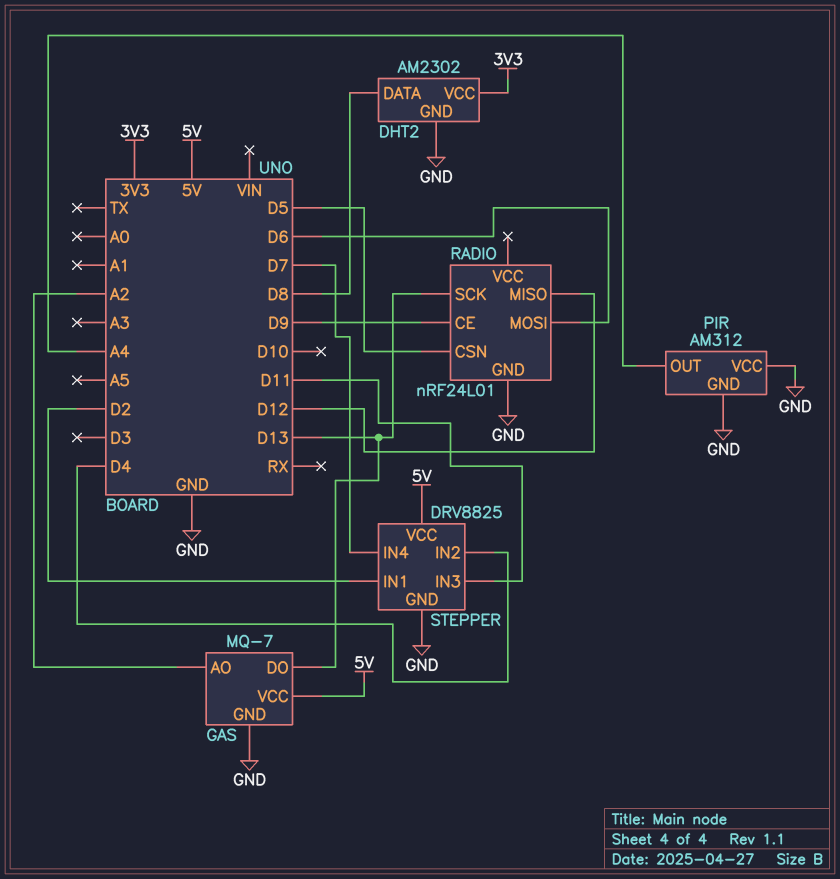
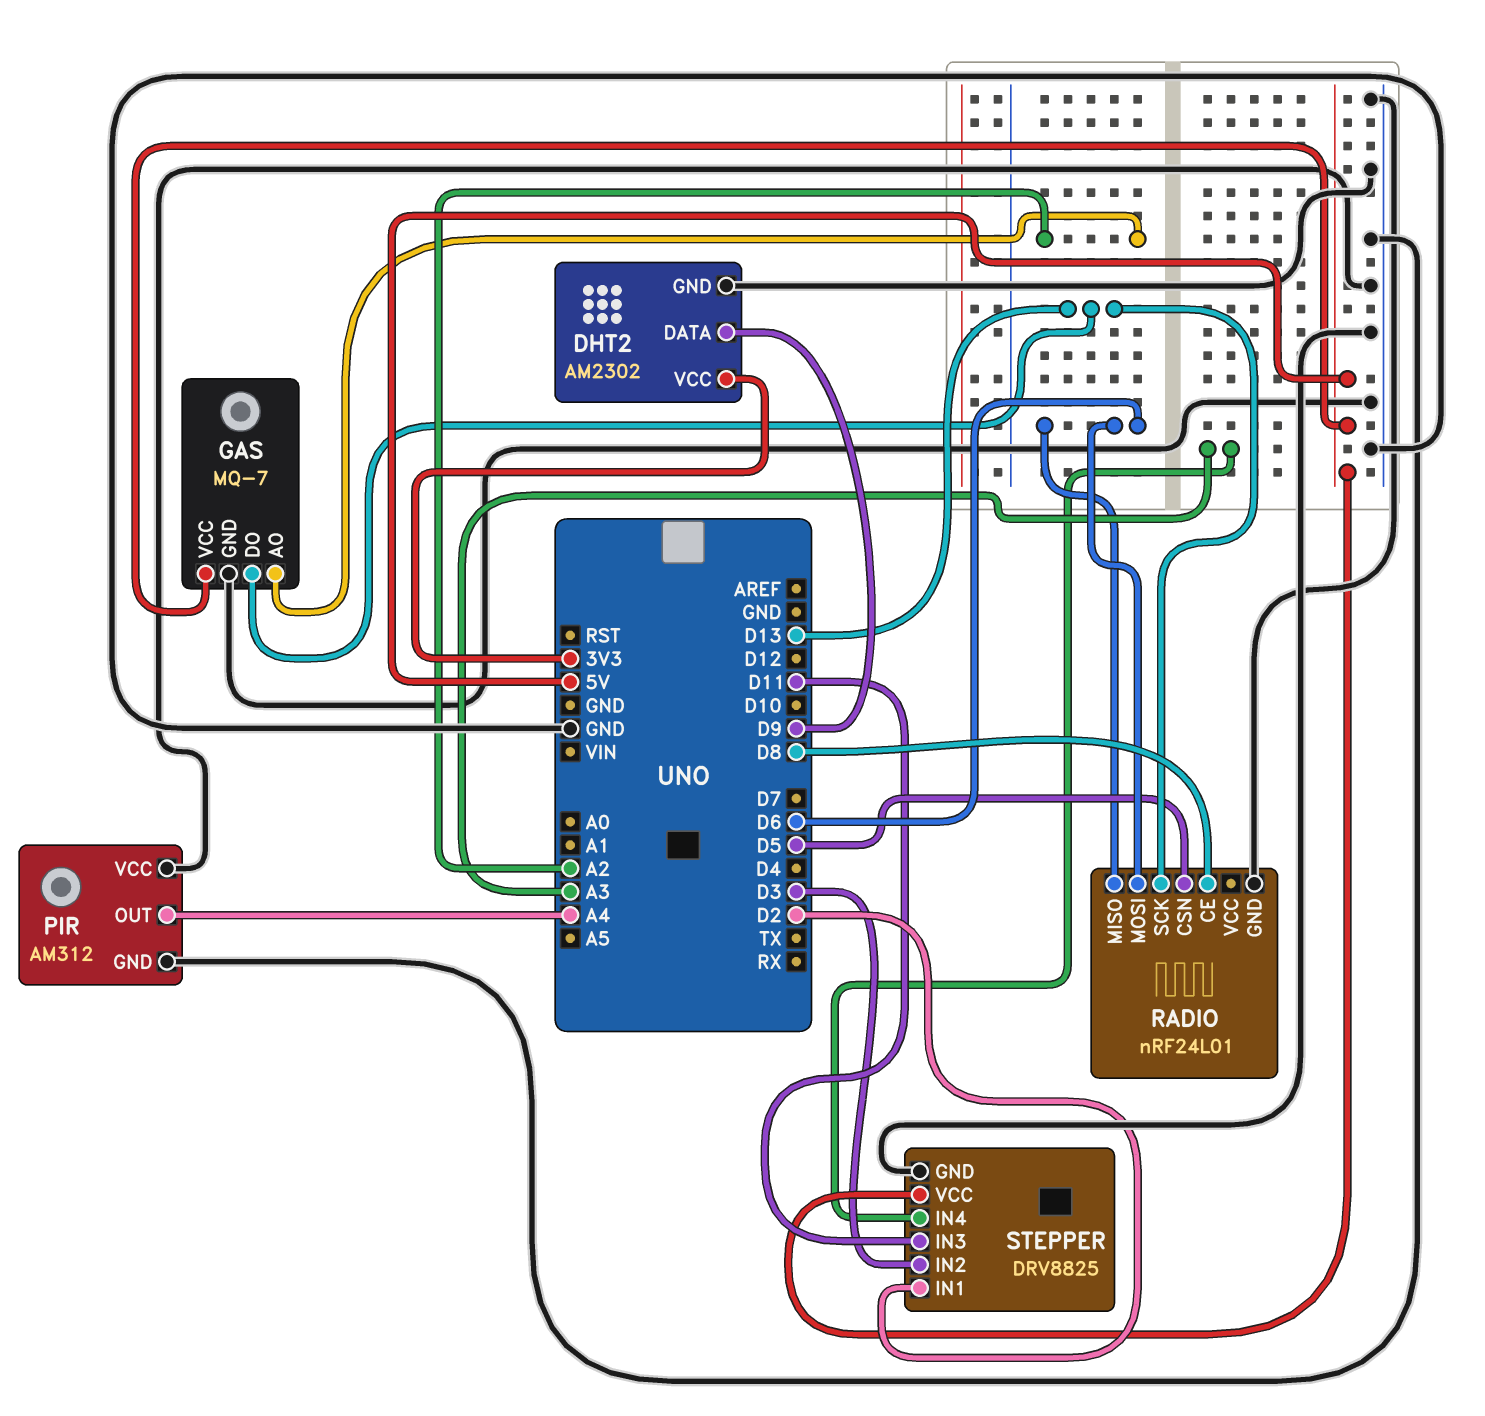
DHT2 pin DATA: D8 -> D9
RADIO pin CE: D9 -> D8
RADIO pin MISO: D12 -> D6
STEPPER pin IN2: D4 -> D3
STEPPER pin IN4: D7 -> A3

